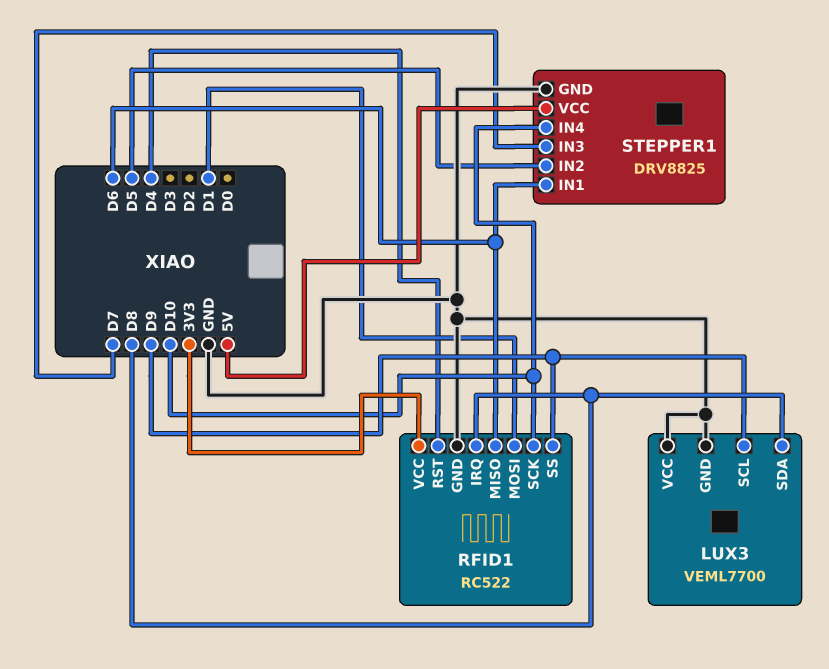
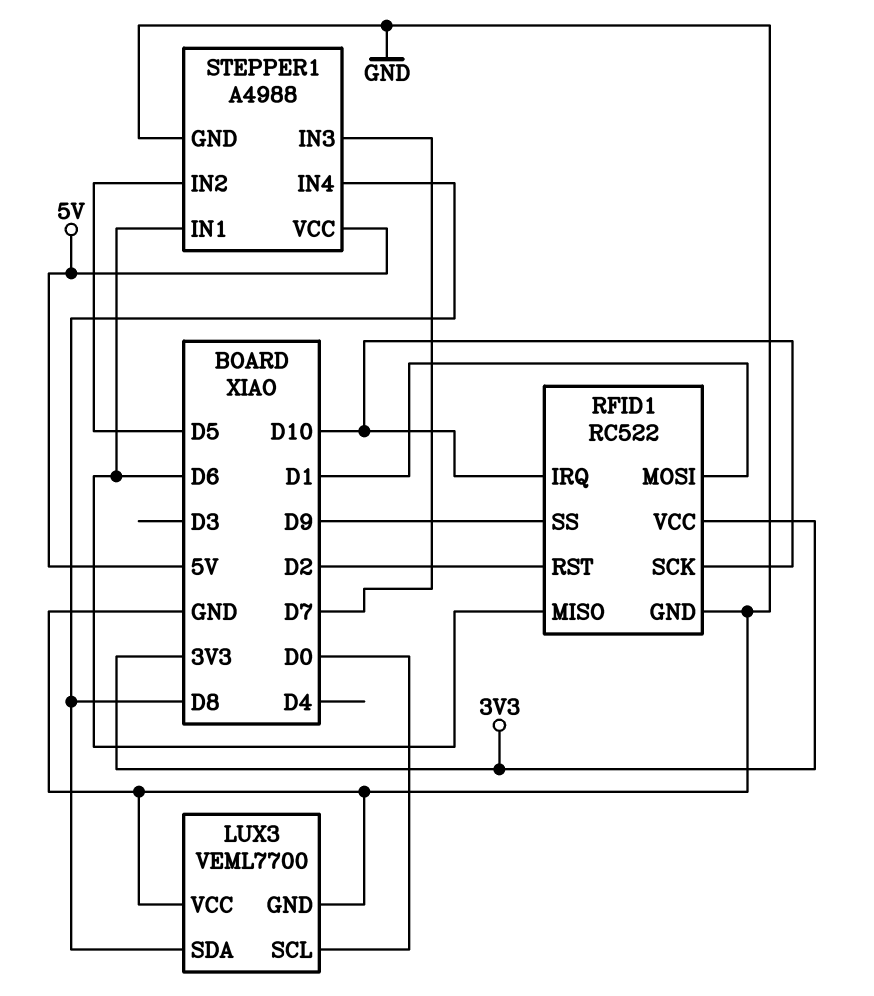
LUX3 pin SCL: D9 -> D0
RFID1 pin IRQ: D8 -> D10
RFID1 pin RST: D4 -> D2
STEPPER1: DRV8825 -> A4988
STEPPER1 pin IN4: D10 -> D8

